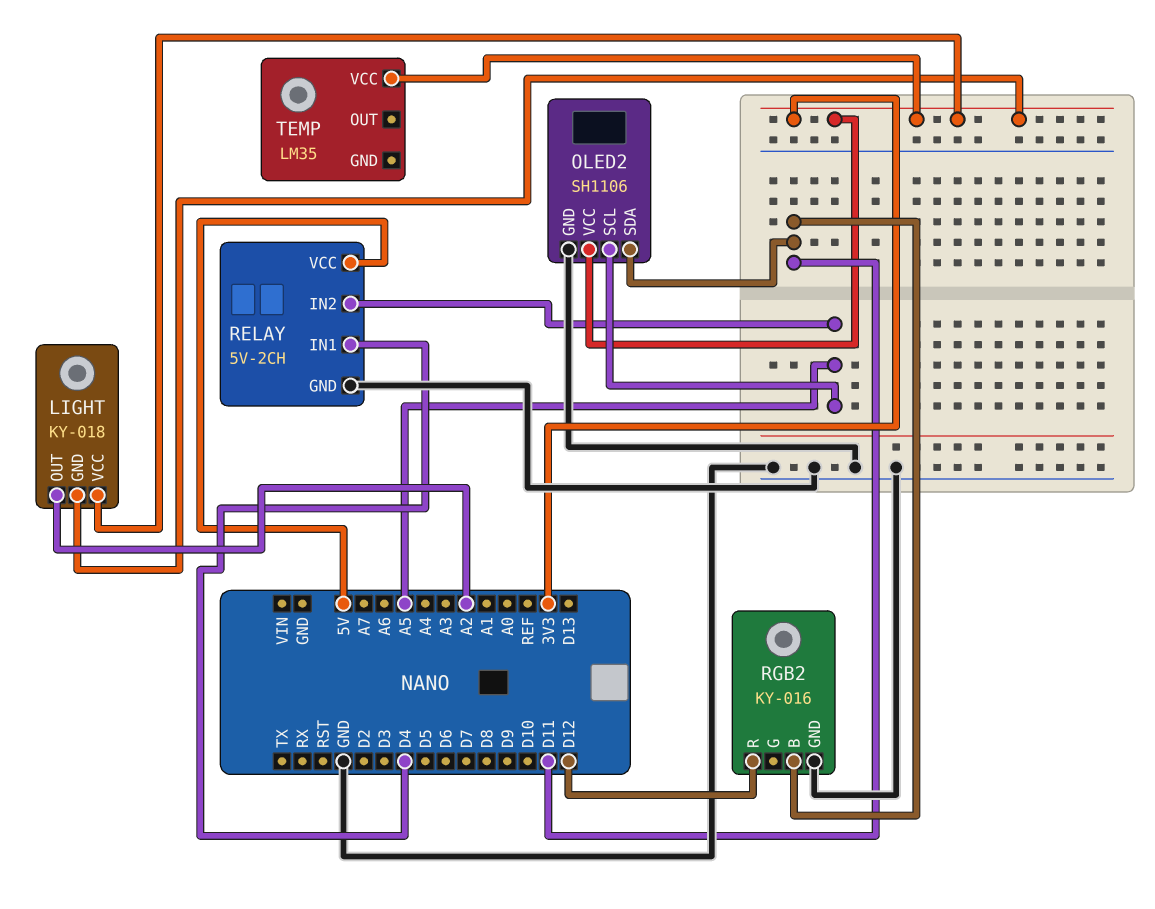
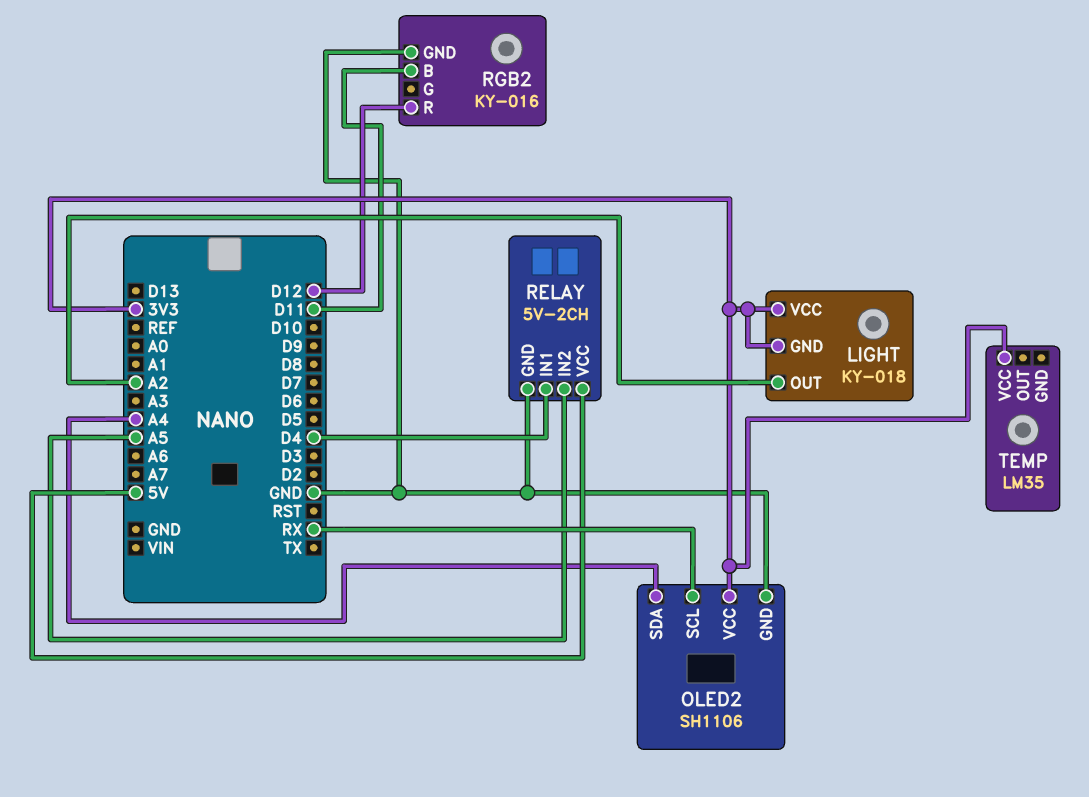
OLED2 pin SCL: A5 -> RX
OLED2 pin SDA: D11 -> A4

